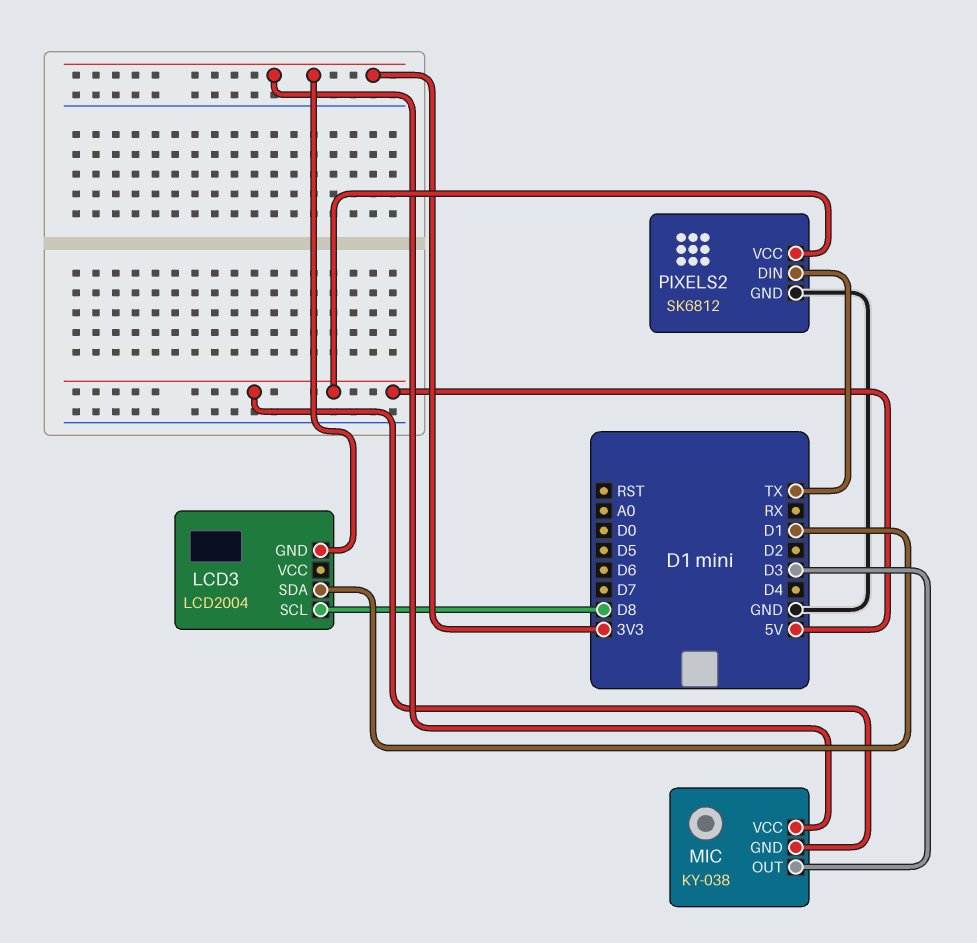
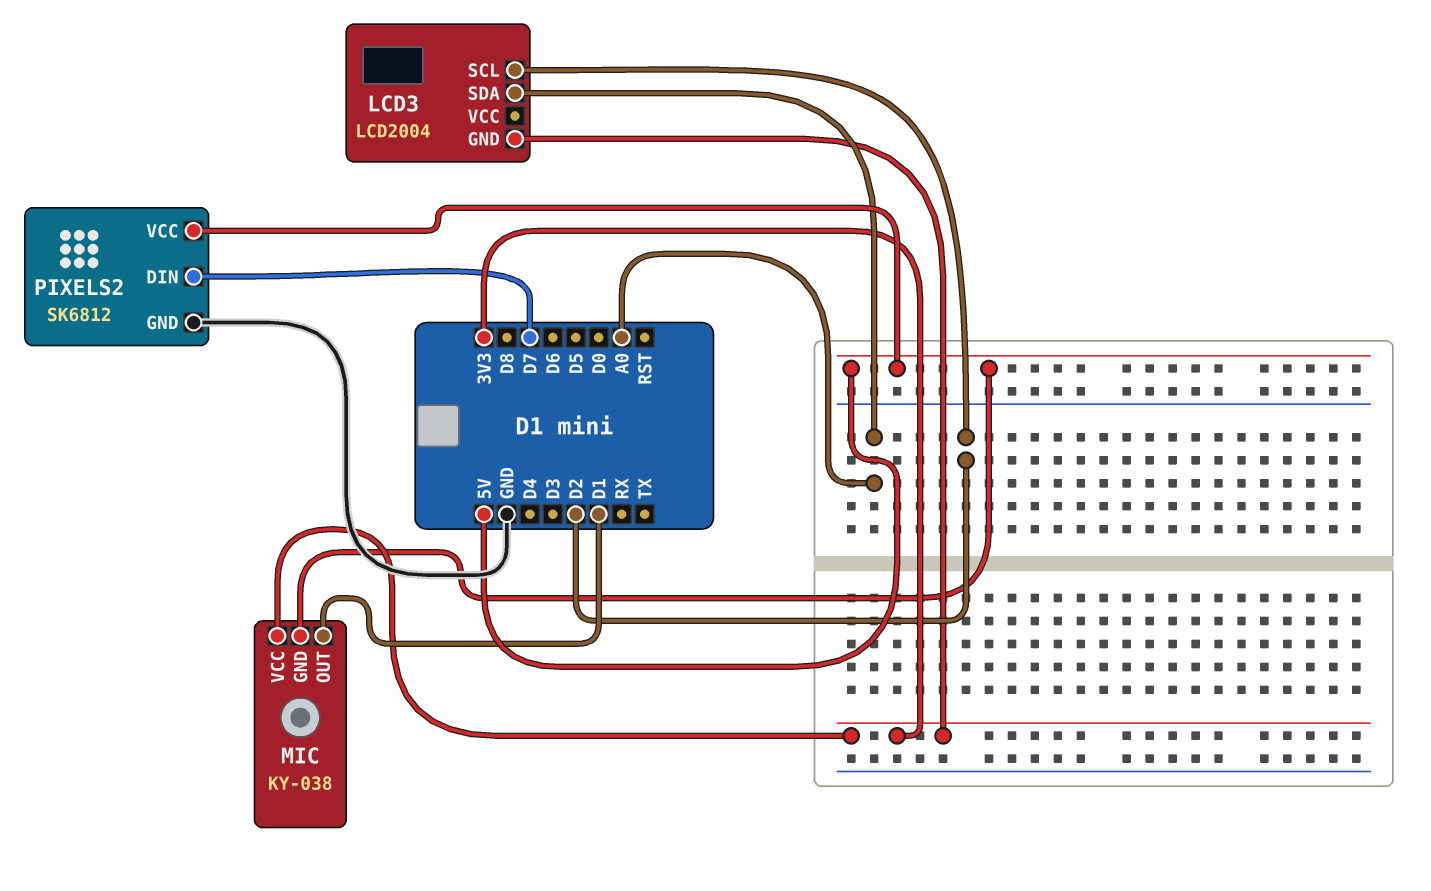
LCD3 pin SCL: D8 -> D2
LCD3 pin SDA: D1 -> A0
MIC pin OUT: D3 -> D1
PIXELS2 pin DIN: TX -> D7

